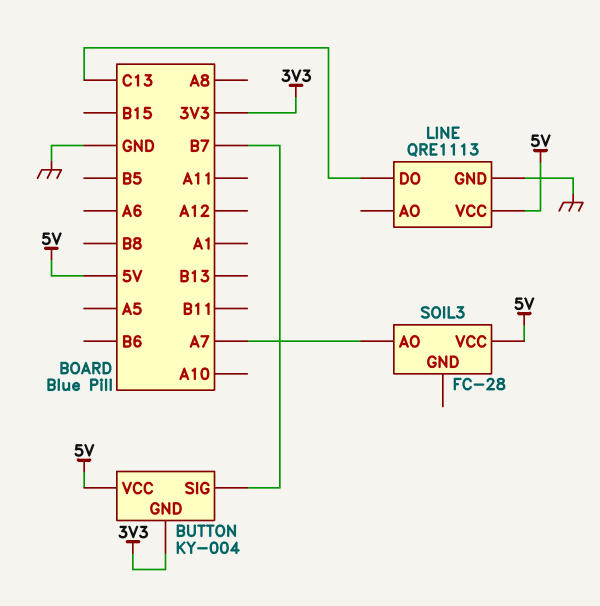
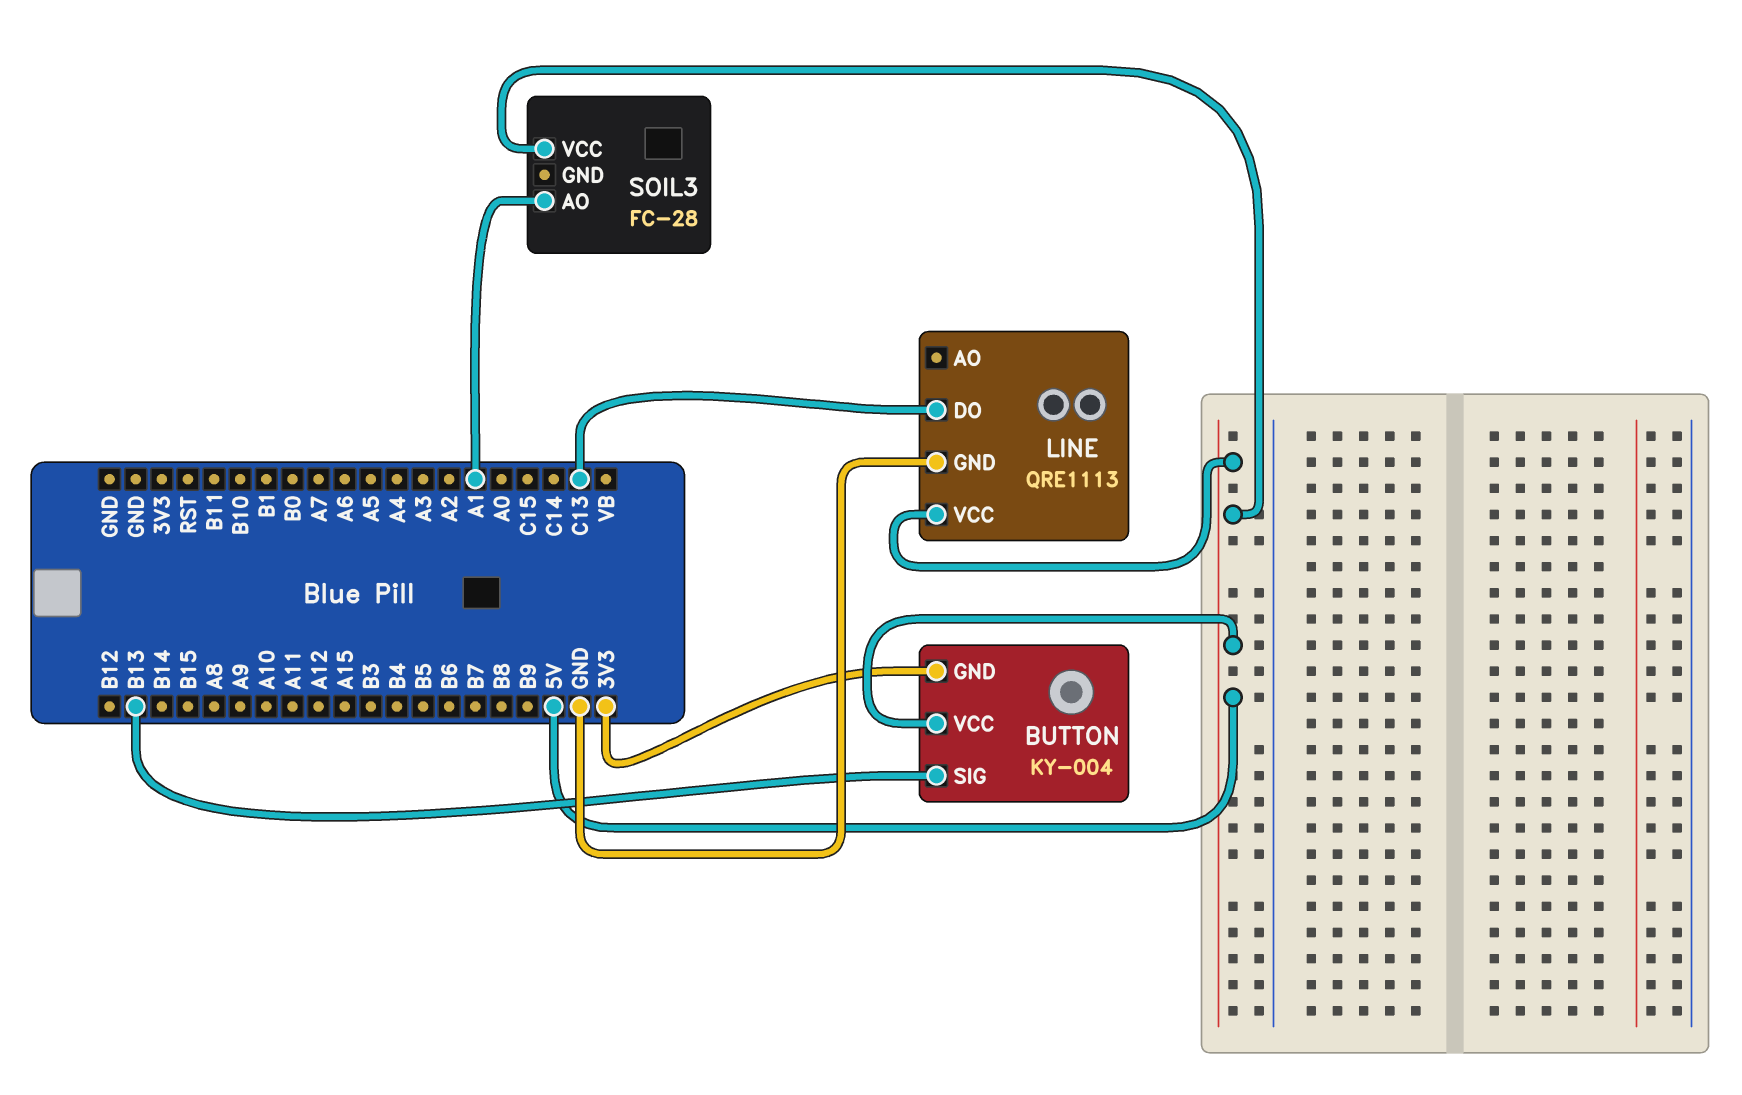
BUTTON pin SIG: B7 -> B13
SOIL3 pin AO: A7 -> A1

